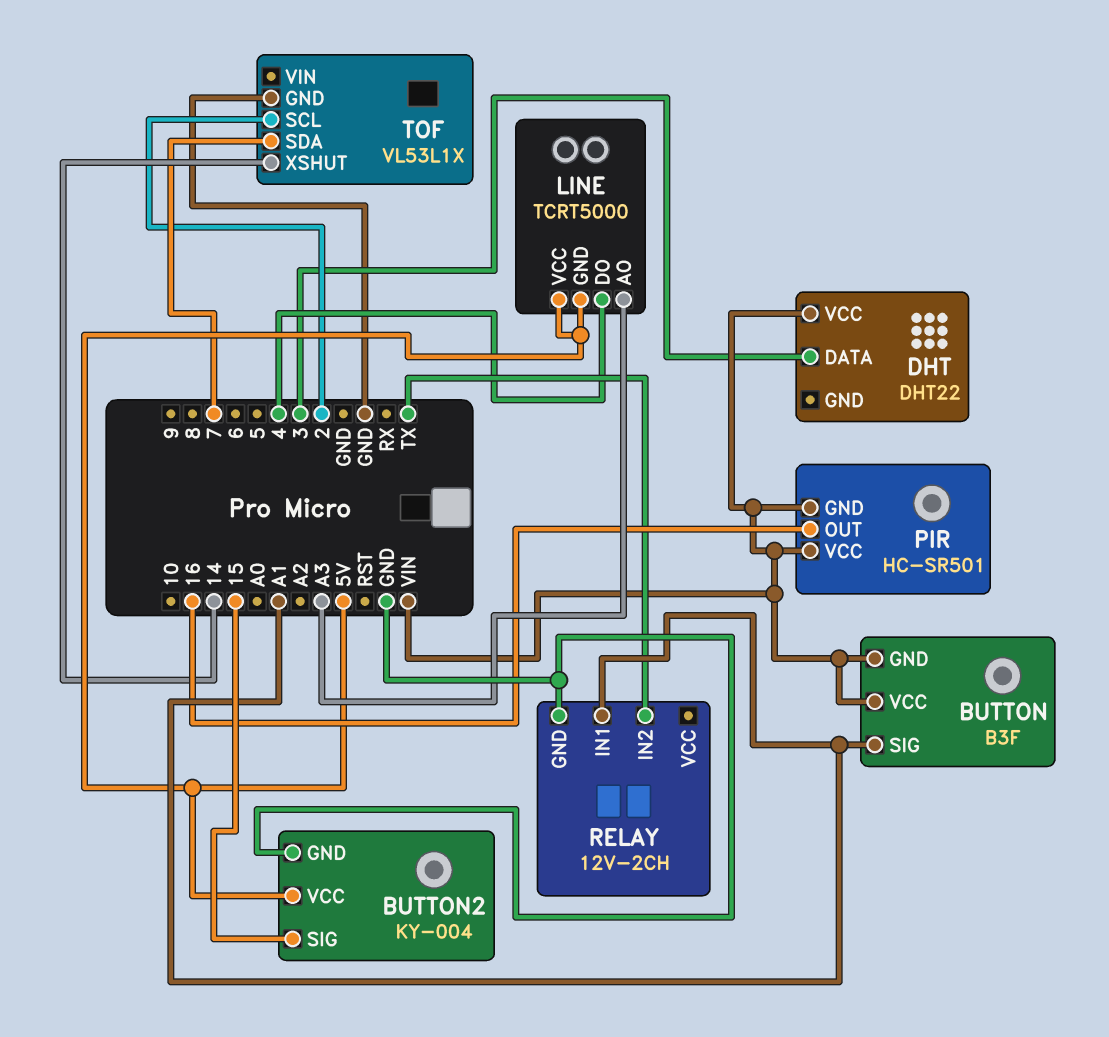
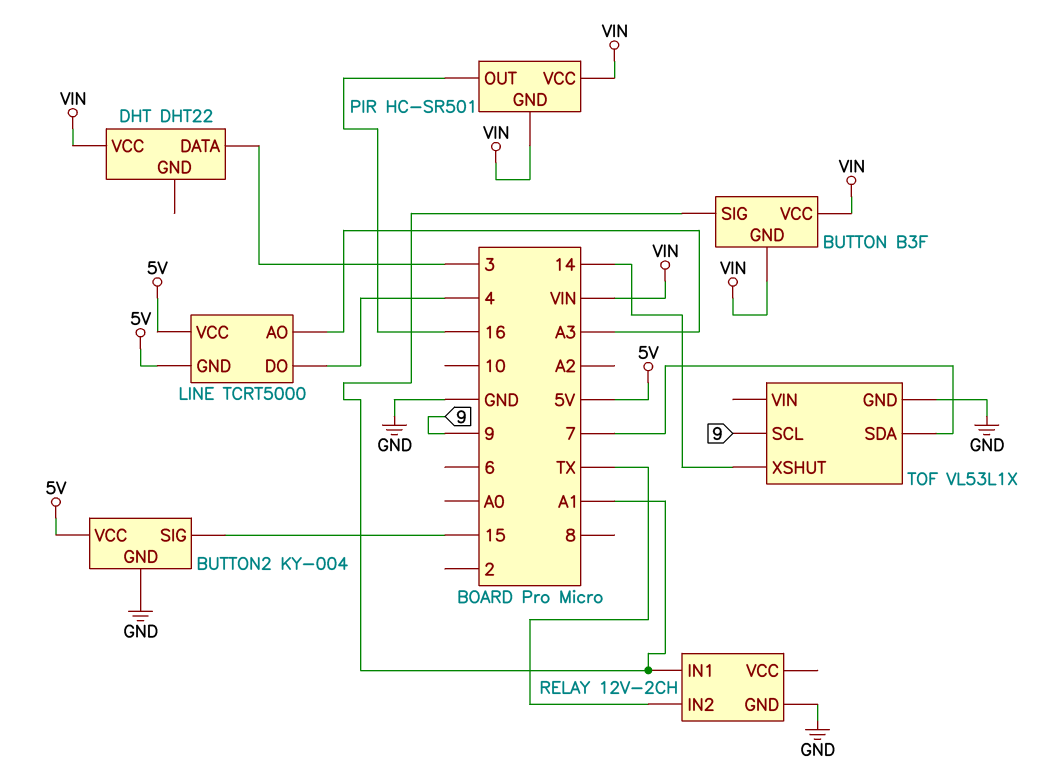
TOF pin SCL: 2 -> 9

